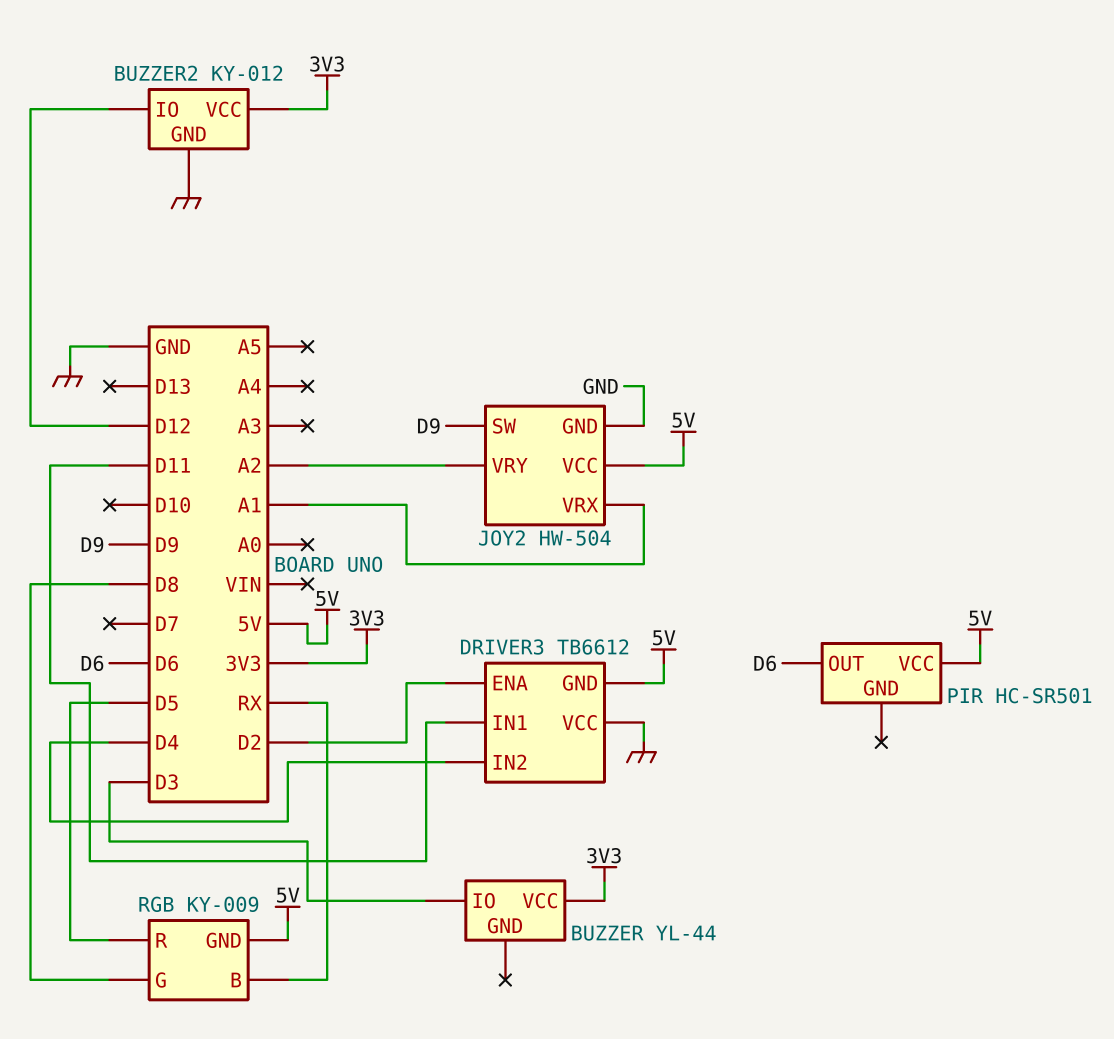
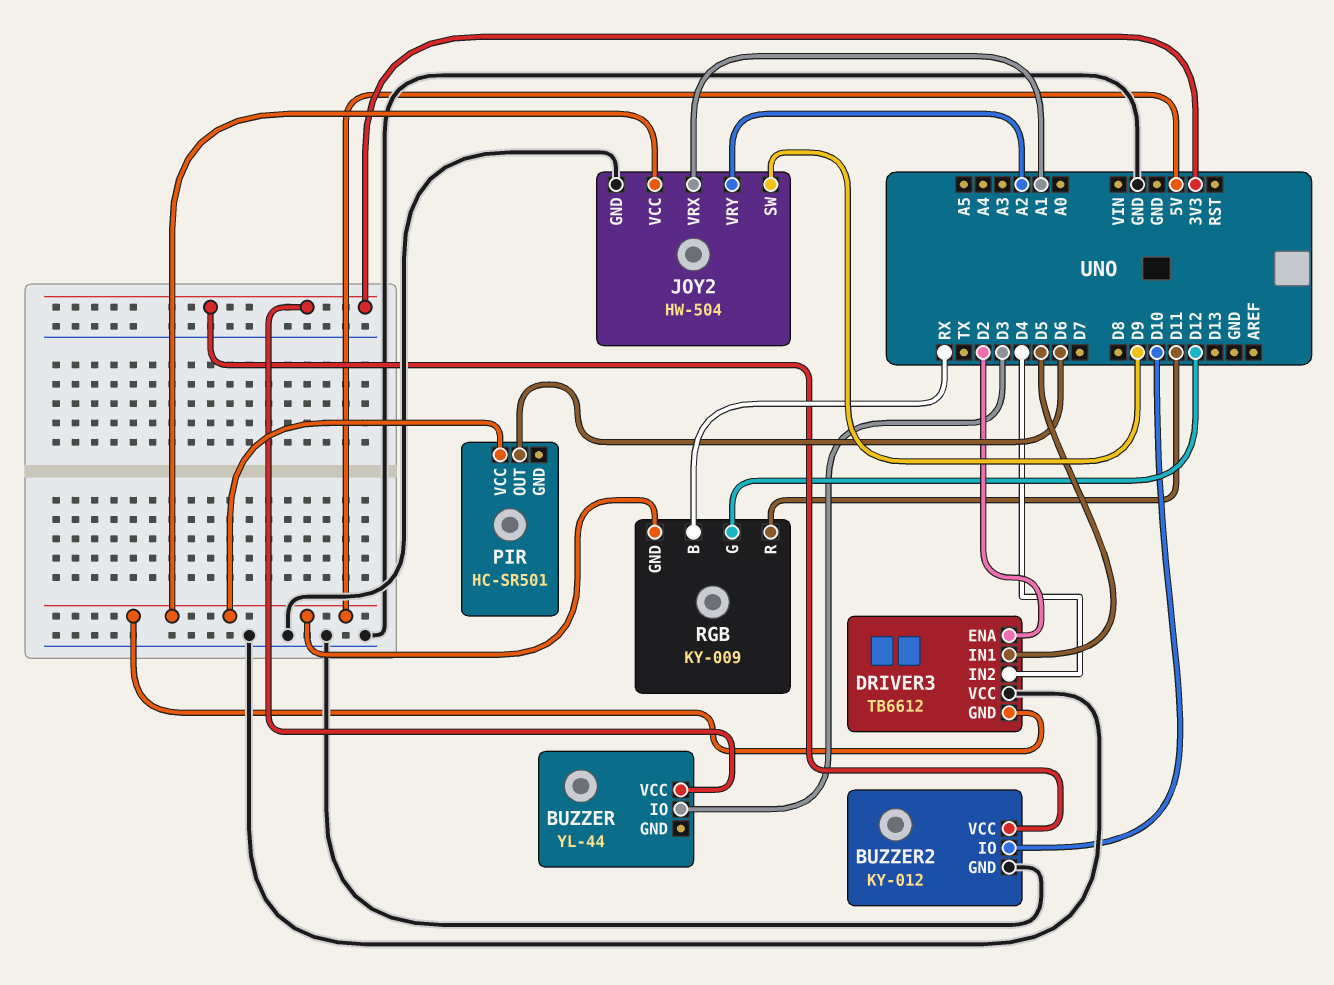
BUZZER2 pin IO: D12 -> D10
DRIVER3 pin IN1: D11 -> D5
RGB pin G: D8 -> D12
RGB pin R: D5 -> D11

